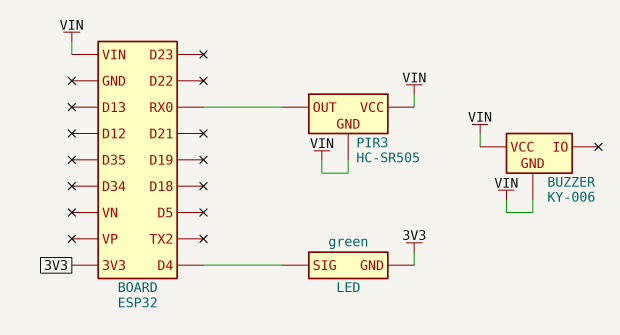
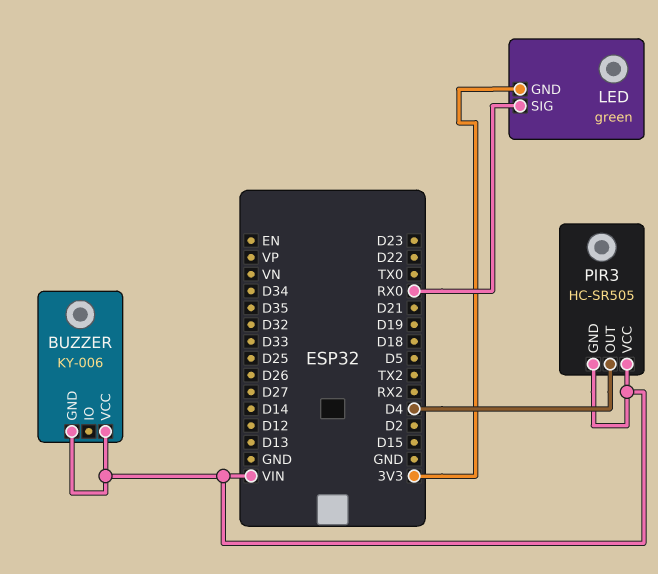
LED pin SIG: D4 -> RX0
PIR3 pin OUT: RX0 -> D4

